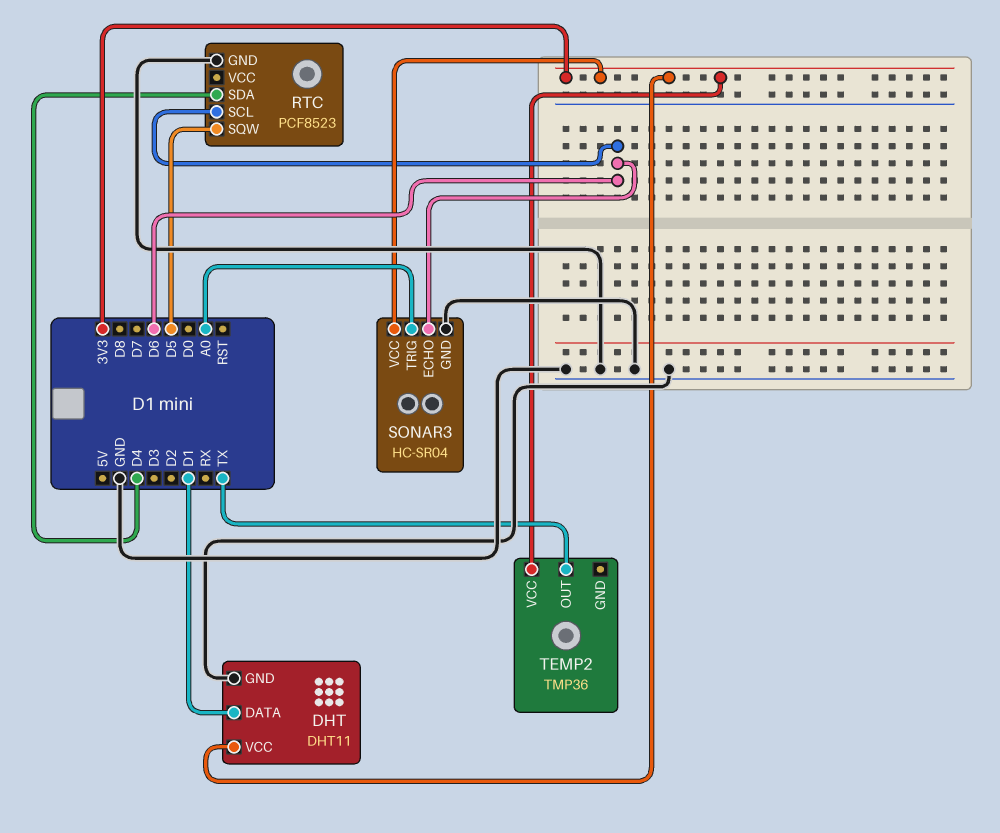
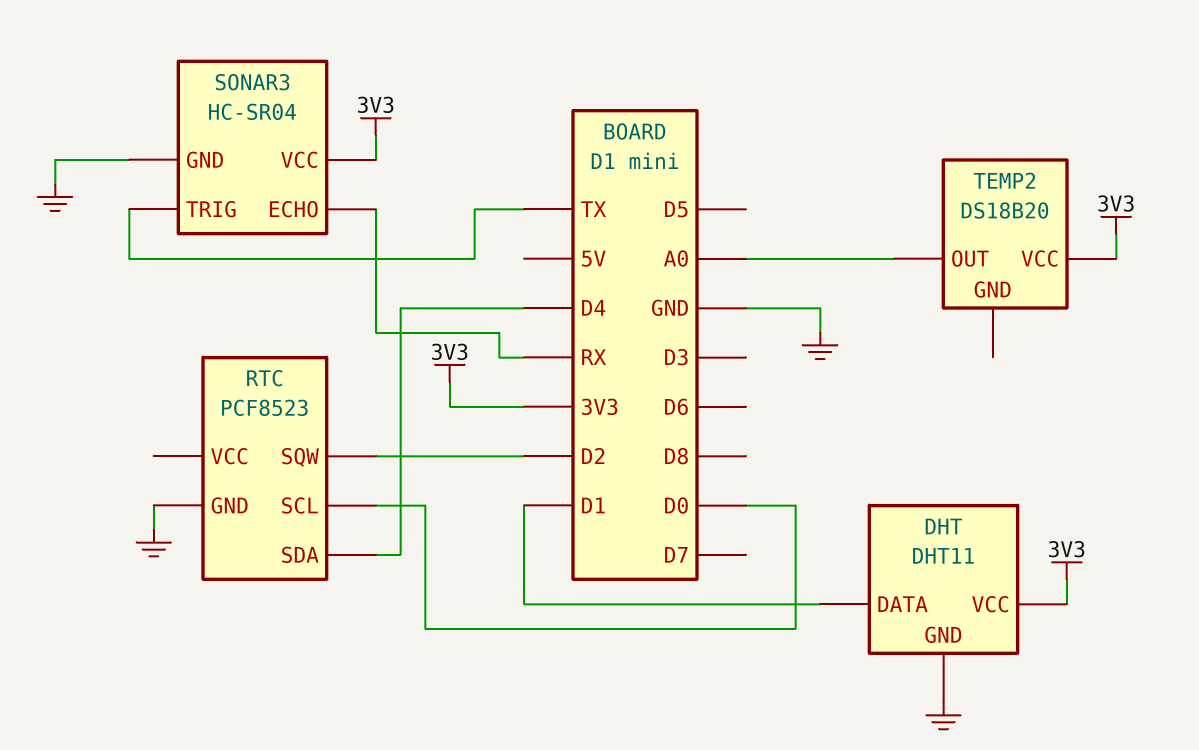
RTC pin SCL: D6 -> D0
RTC pin SQW: D5 -> D2
SONAR3 pin ECHO: D6 -> RX
SONAR3 pin TRIG: A0 -> TX
TEMP2: TMP36 -> DS18B20
TEMP2 pin OUT: TX -> A0

